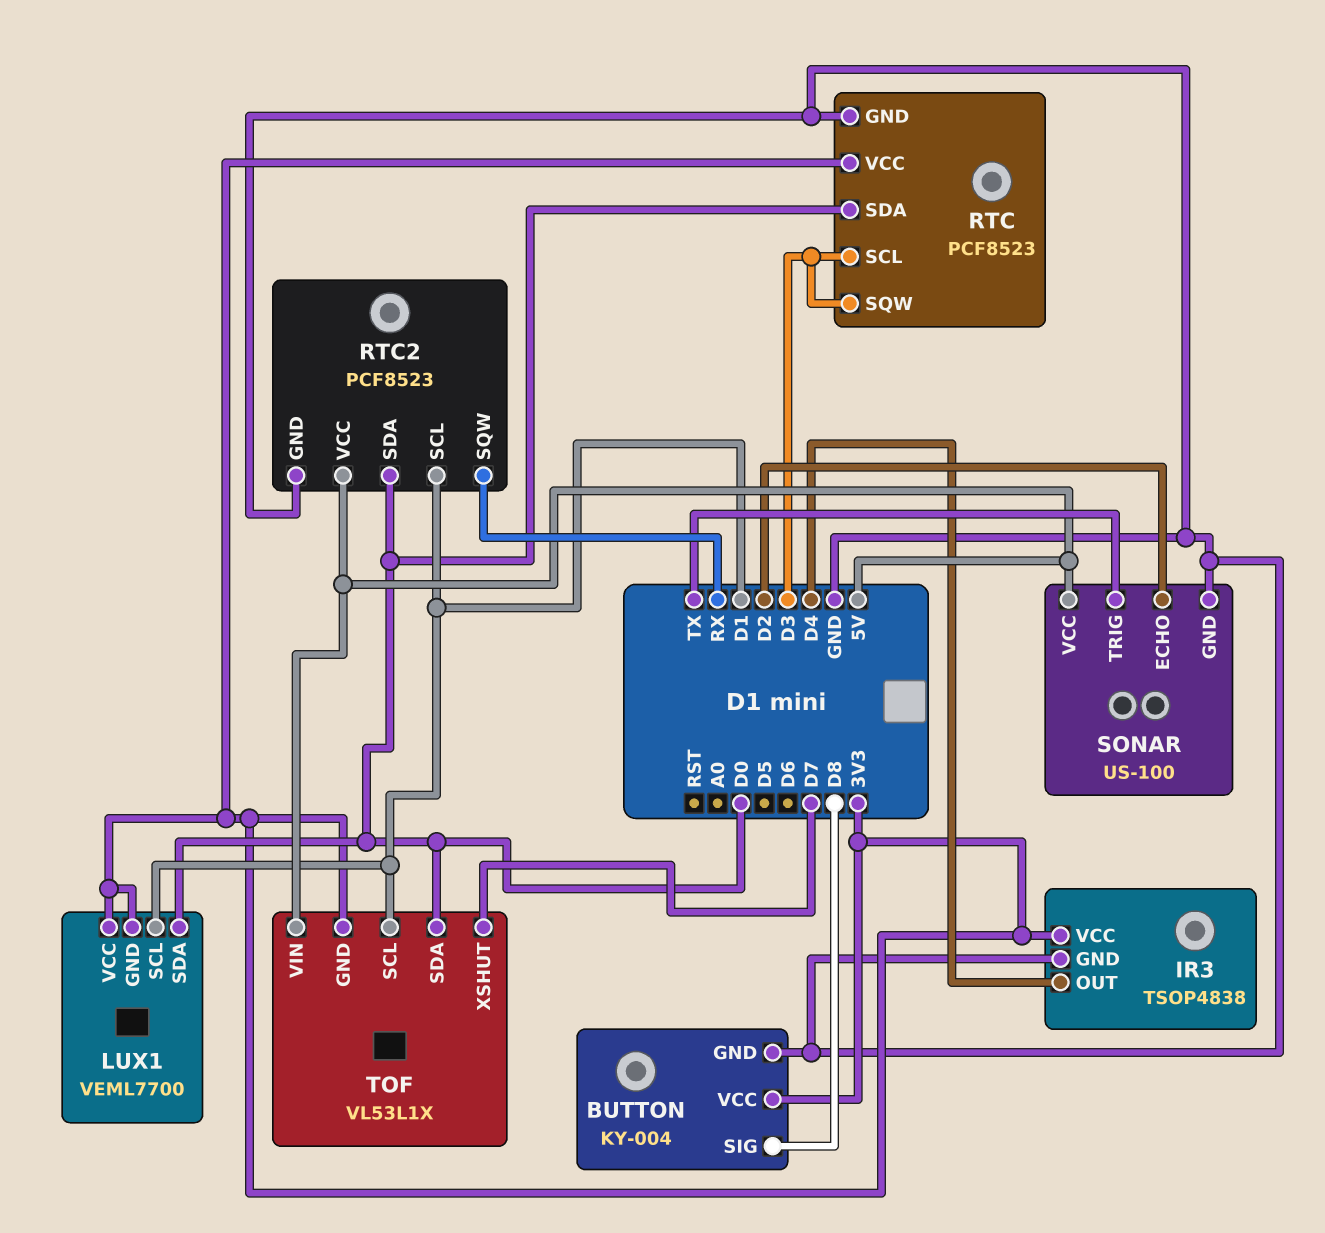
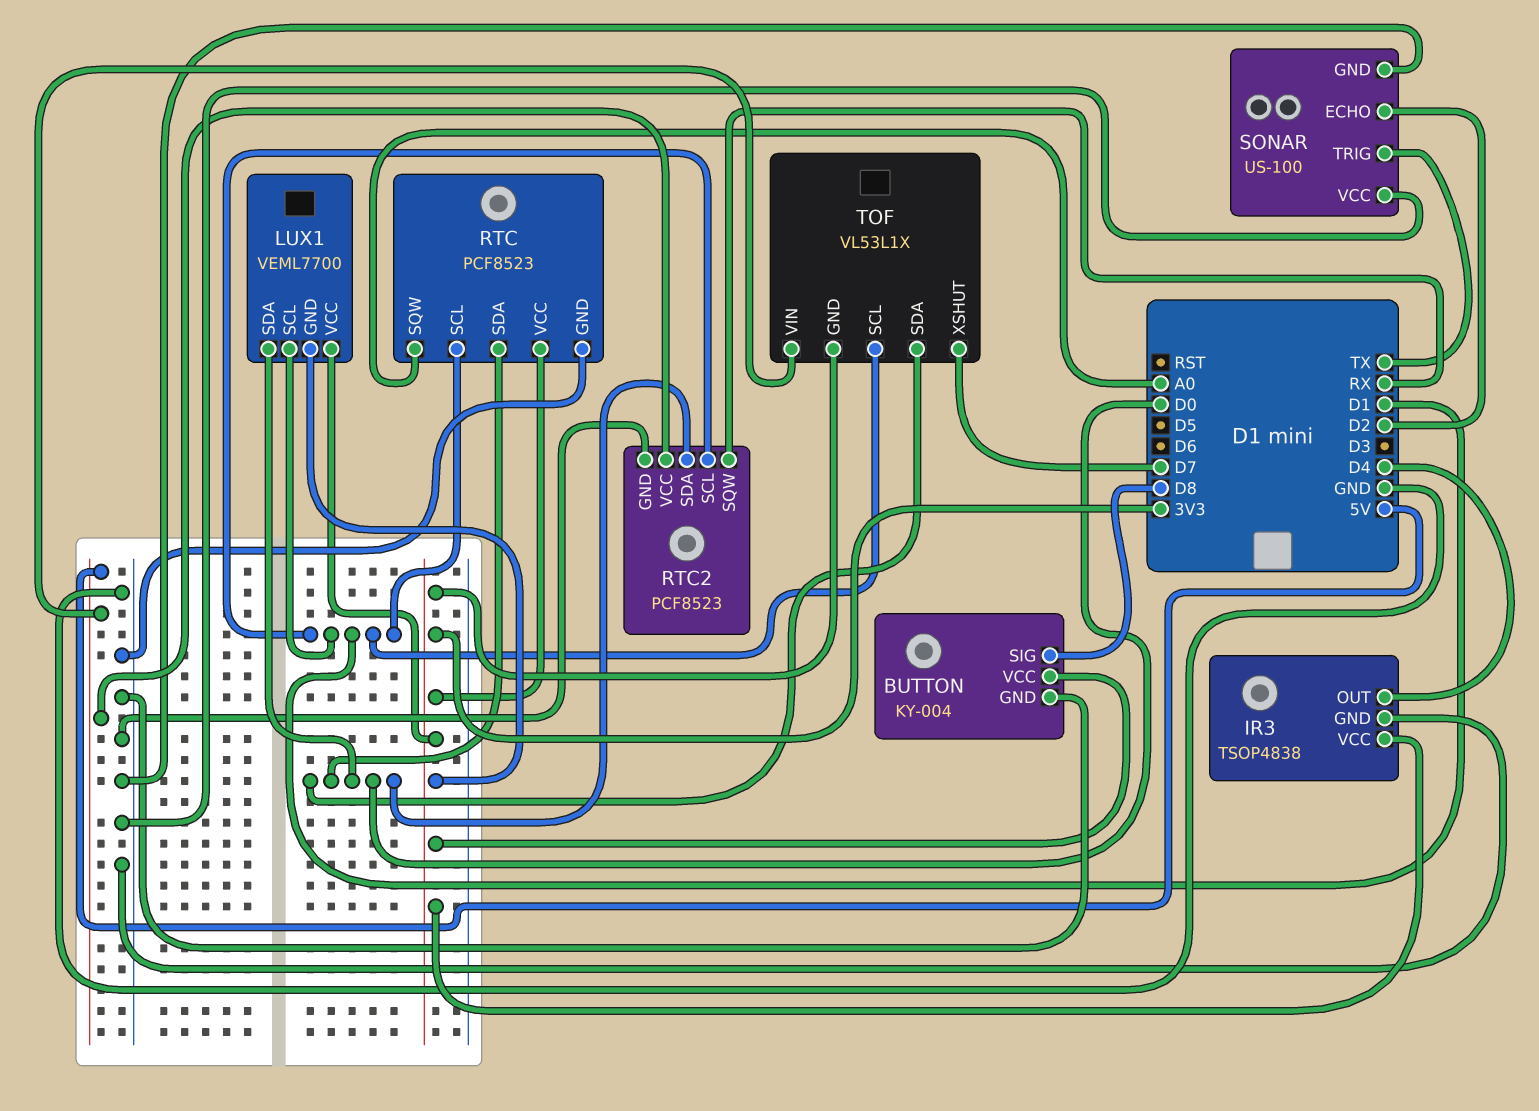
RTC pin SCL: D3 -> D1
RTC pin SQW: D3 -> A0
SONAR pin VCC: 5V -> GND

